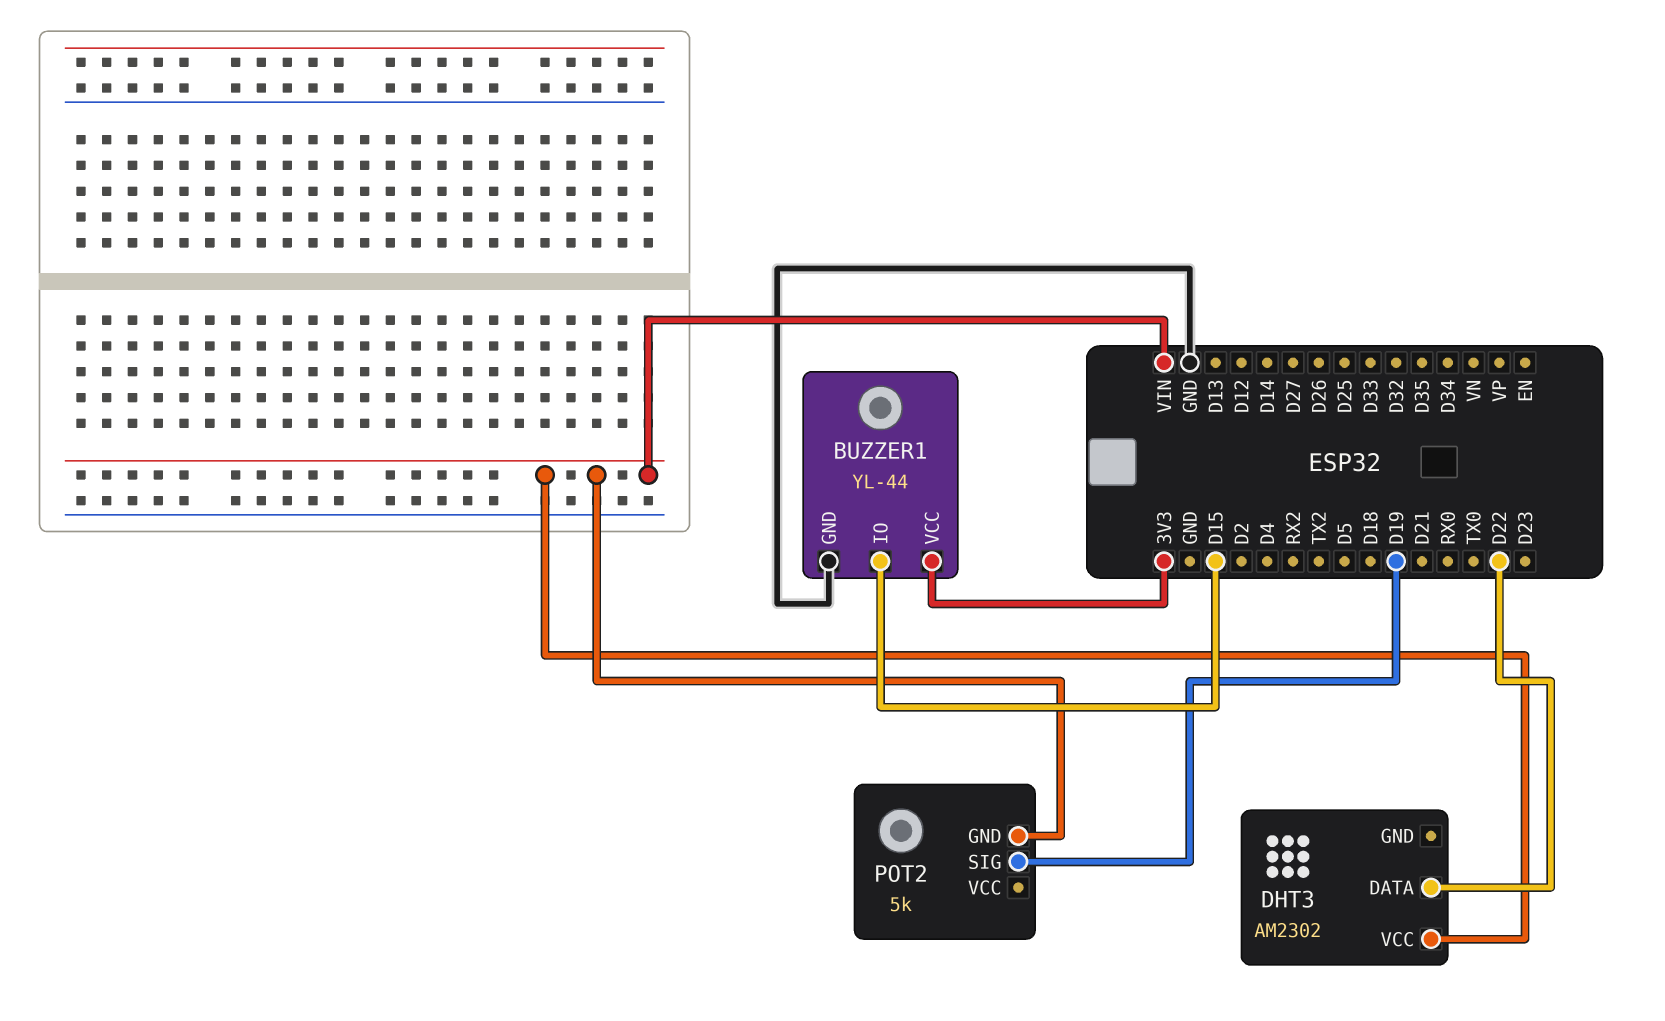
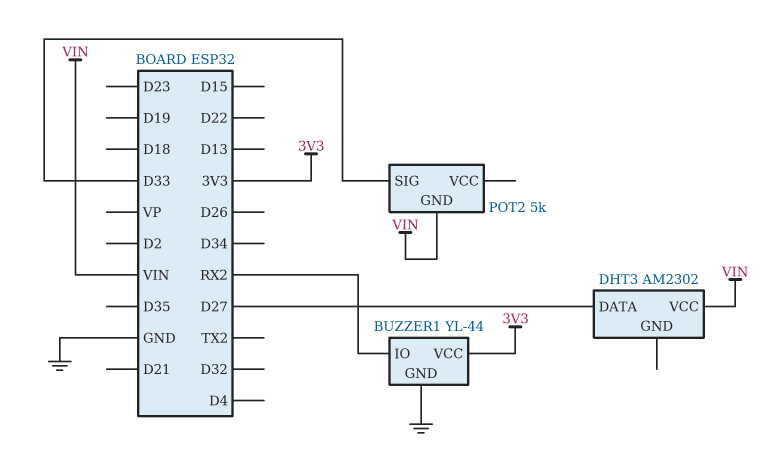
BUZZER1 pin IO: D15 -> RX2
DHT3 pin DATA: D22 -> D27
POT2 pin SIG: D19 -> D33

